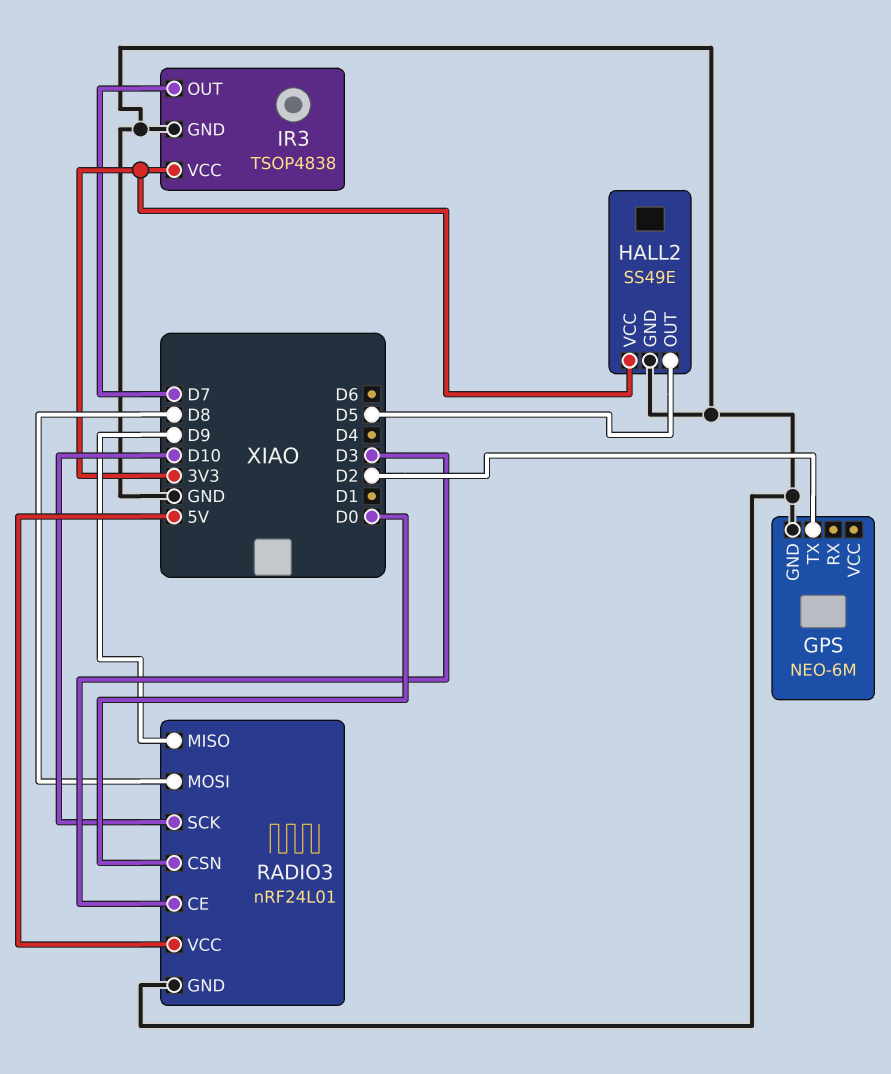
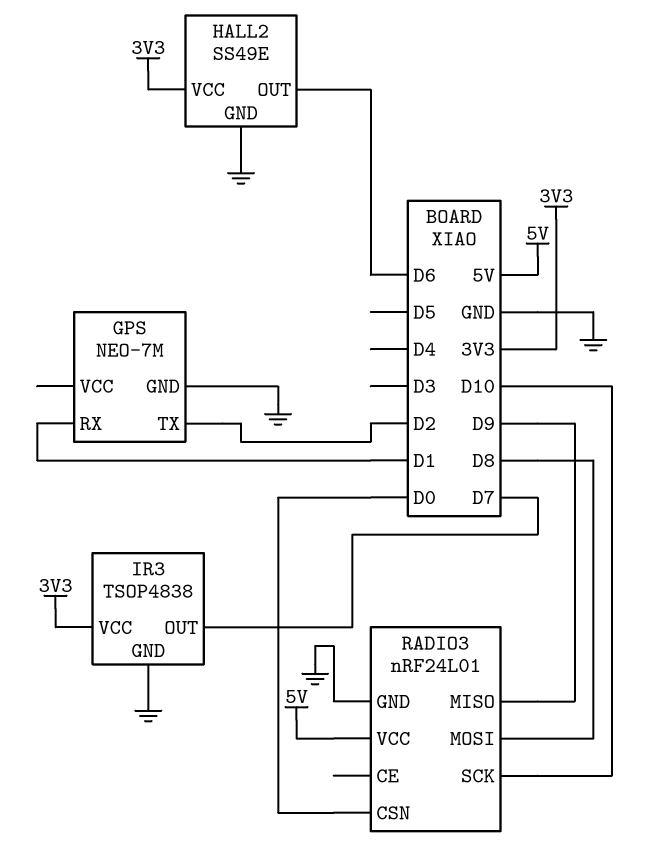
GPS: NEO-6M -> NEO-7M
GPS pin RX: none -> D1
HALL2 pin OUT: D5 -> D6
RADIO3 pin CE: D3 -> none

